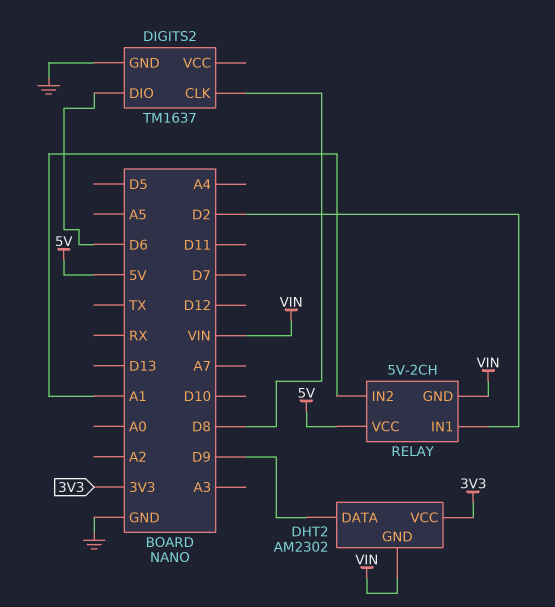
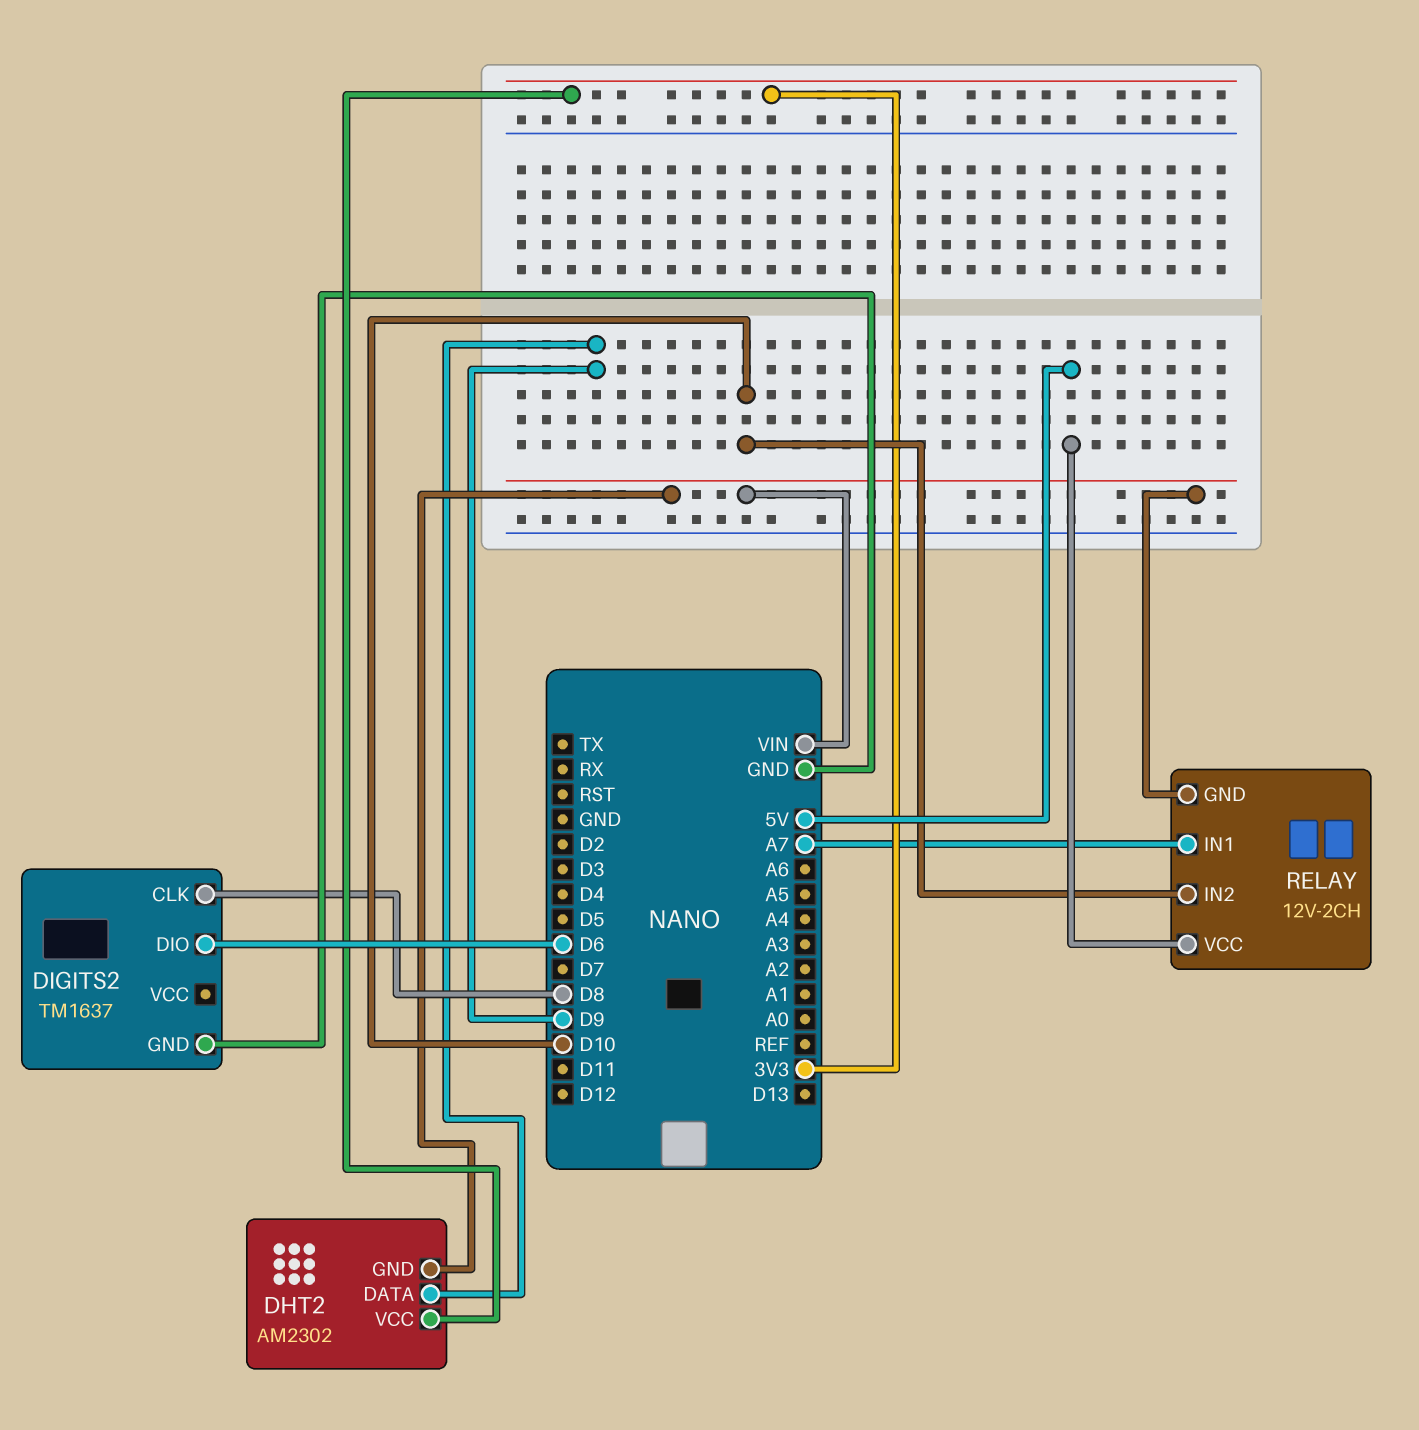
RELAY: 5V-2CH -> 12V-2CH
RELAY pin IN1: D2 -> A7
RELAY pin IN2: A1 -> D10

